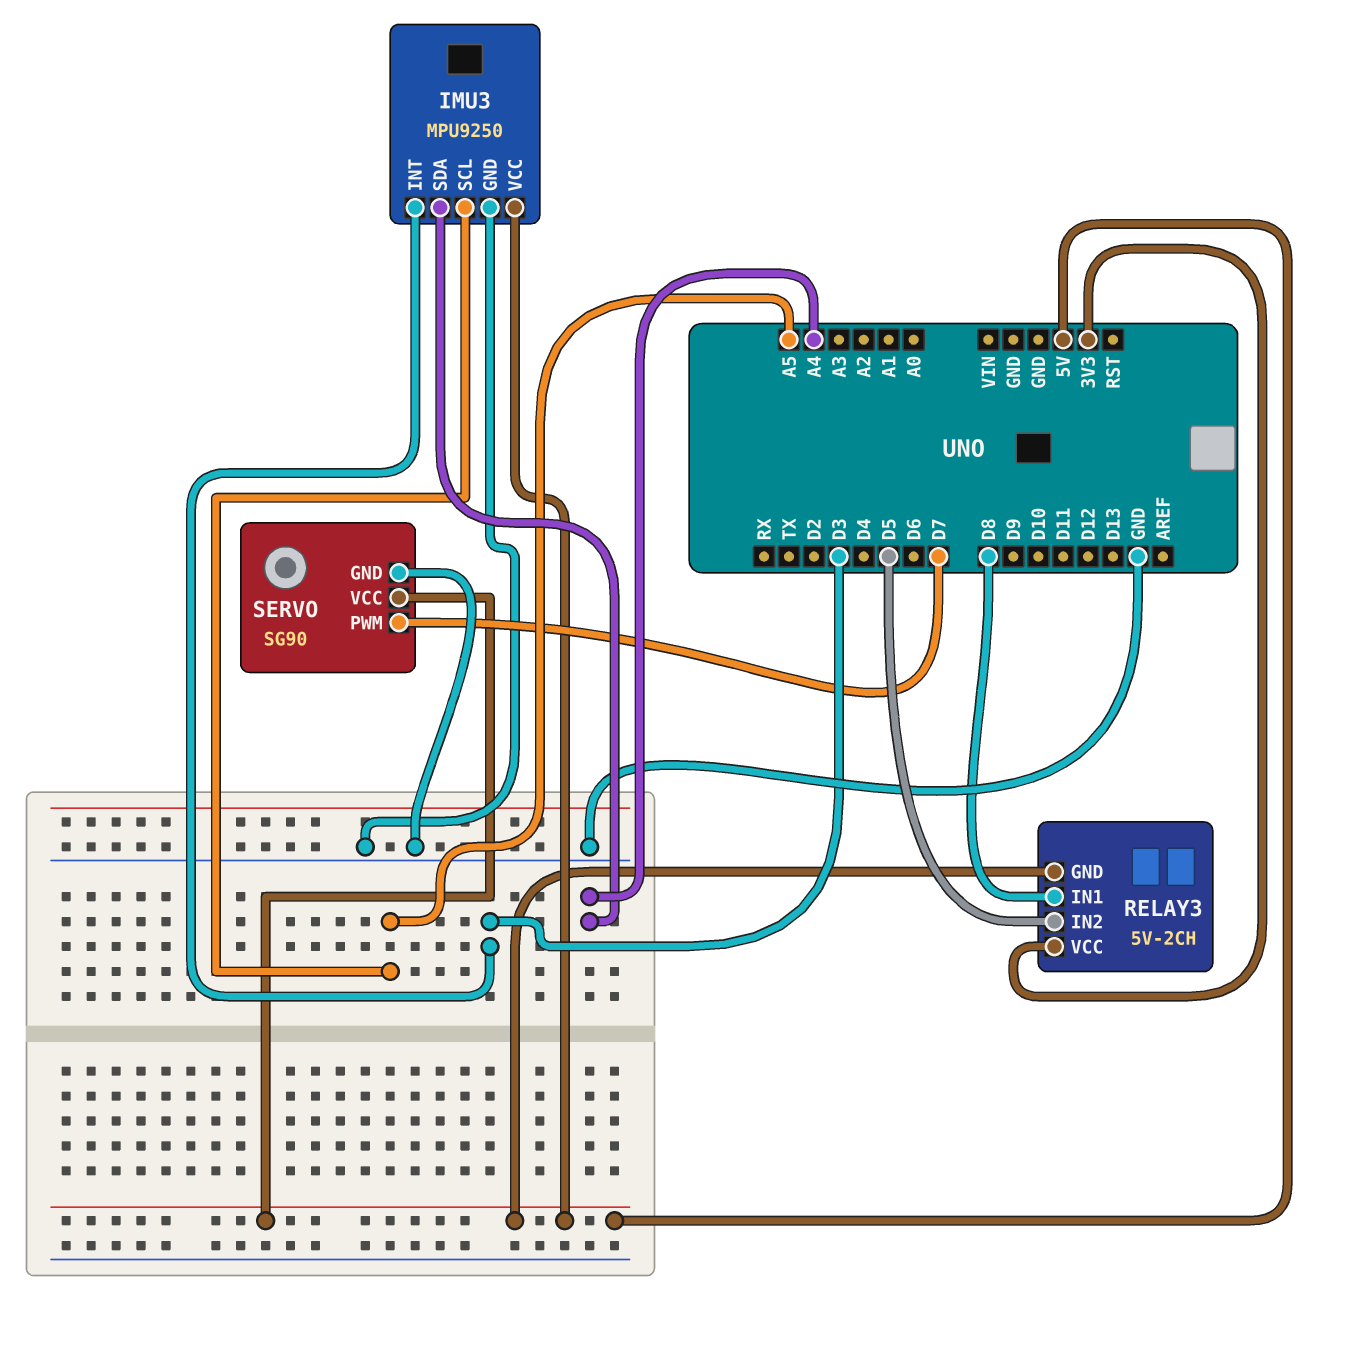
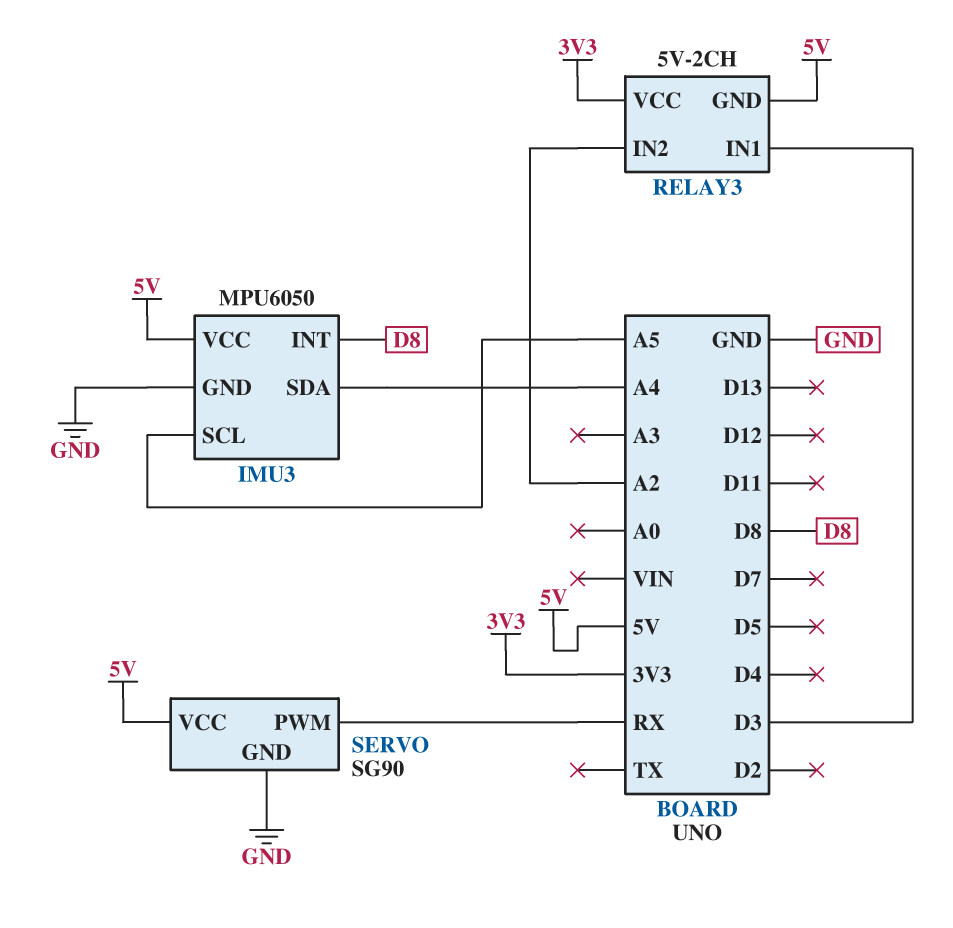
IMU3: MPU9250 -> MPU6050
IMU3 pin INT: D3 -> D8
RELAY3 pin IN1: D8 -> D3
RELAY3 pin IN2: D5 -> A2
SERVO pin PWM: D7 -> RX

